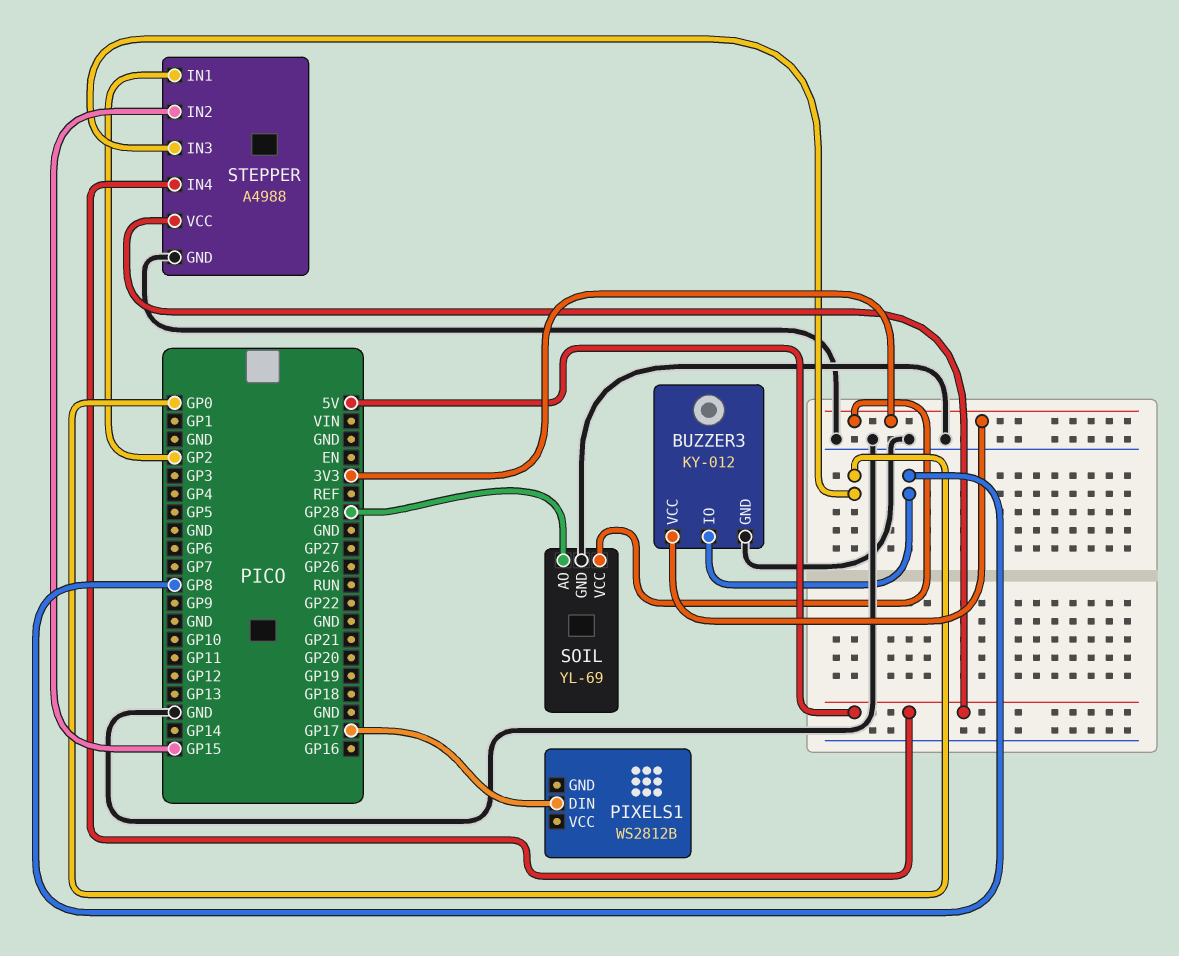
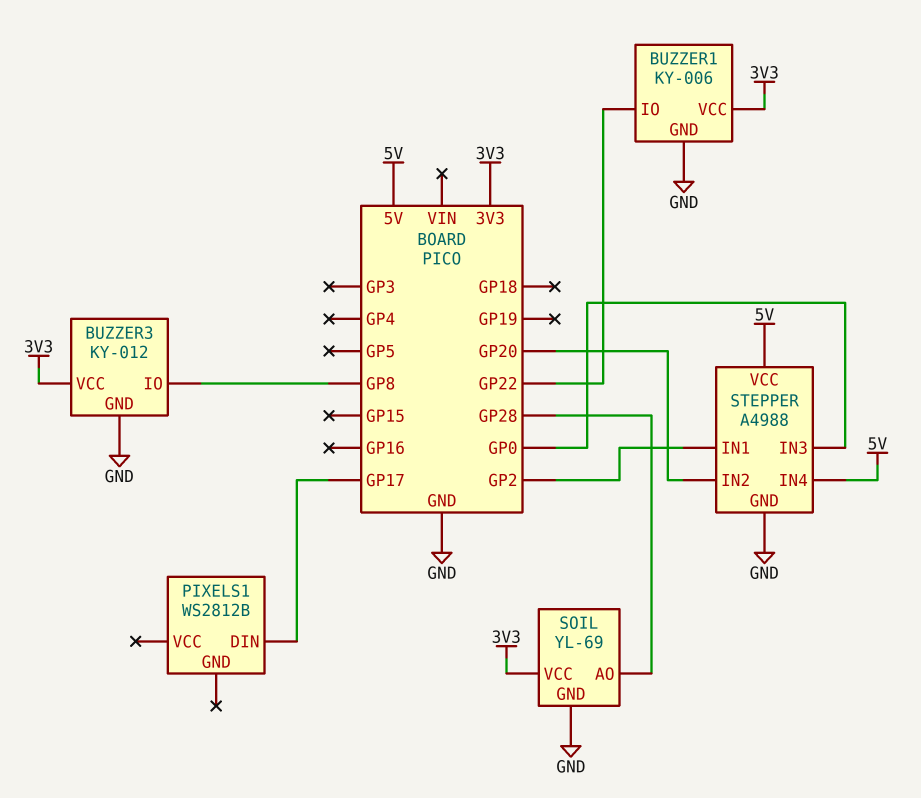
BUZZER1: none -> KY-006
BUZZER1 pin GND: none -> GND
BUZZER1 pin IO: none -> GP22
BUZZER1 pin VCC: none -> 3V3
STEPPER pin IN2: GP15 -> GP20

